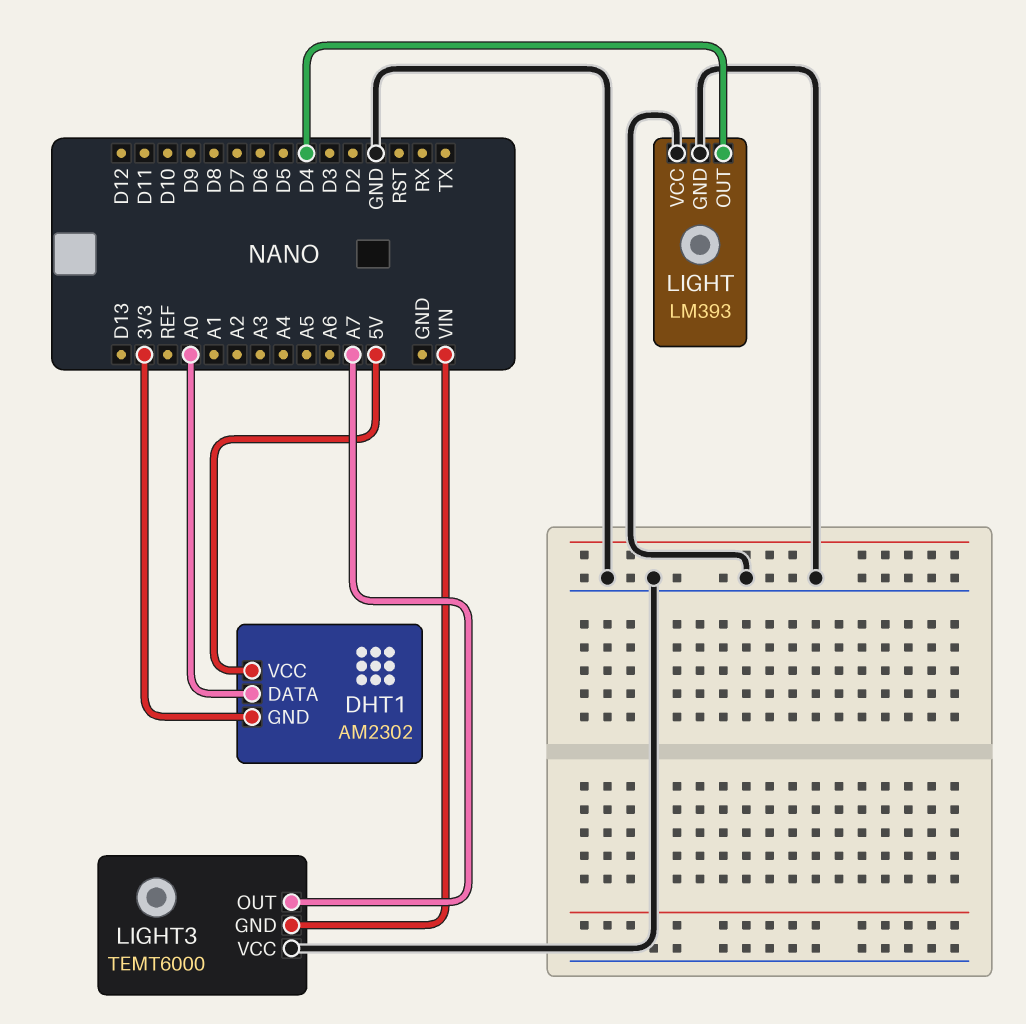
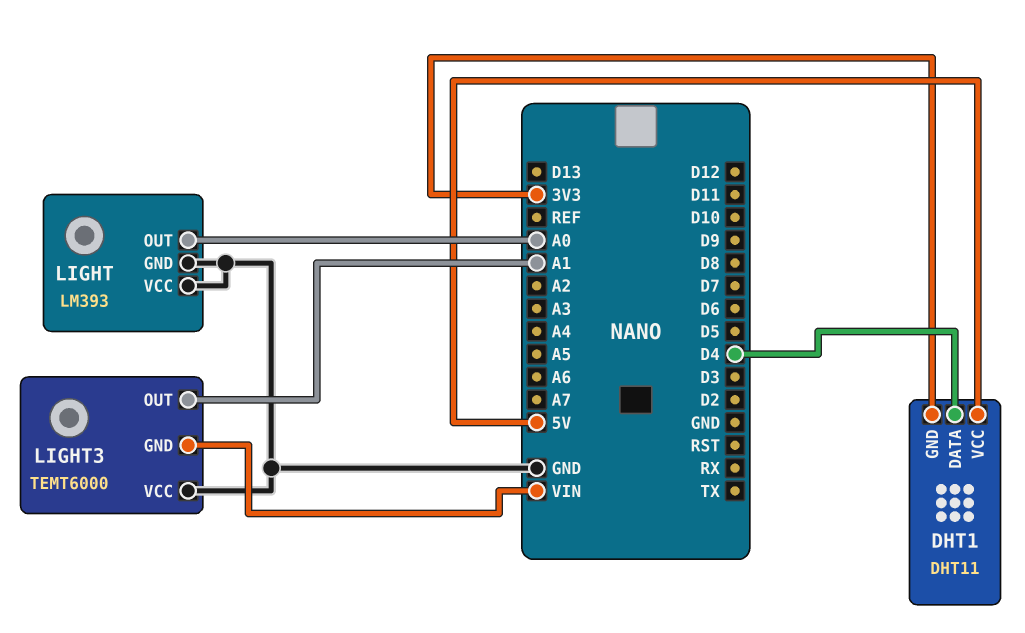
DHT1: AM2302 -> DHT11
DHT1 pin DATA: A0 -> D4
LIGHT pin OUT: D4 -> A0
LIGHT3 pin OUT: A7 -> A1

